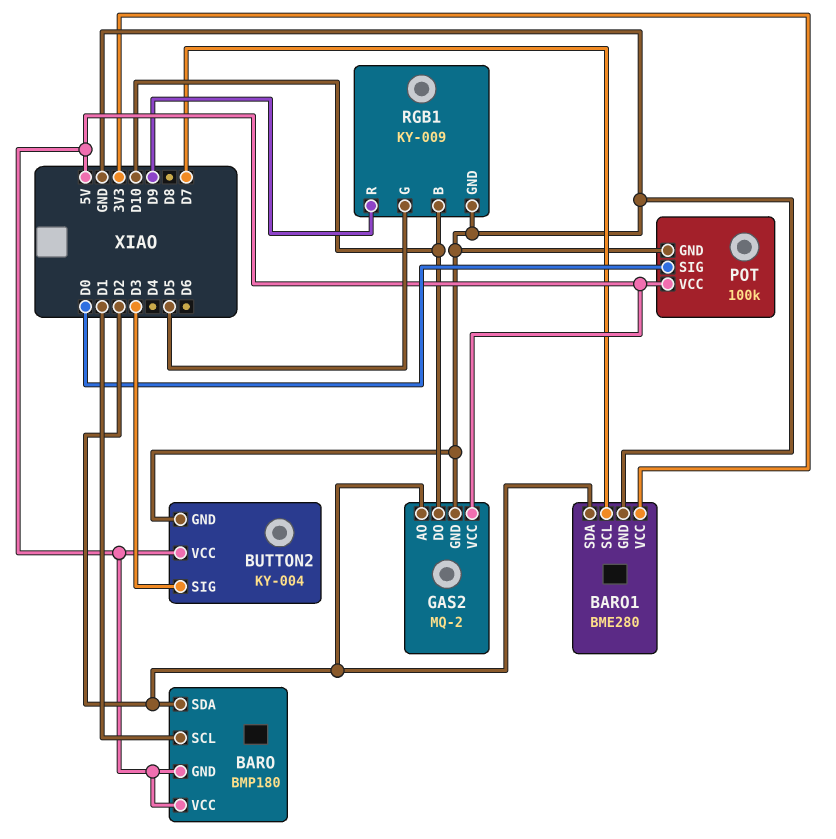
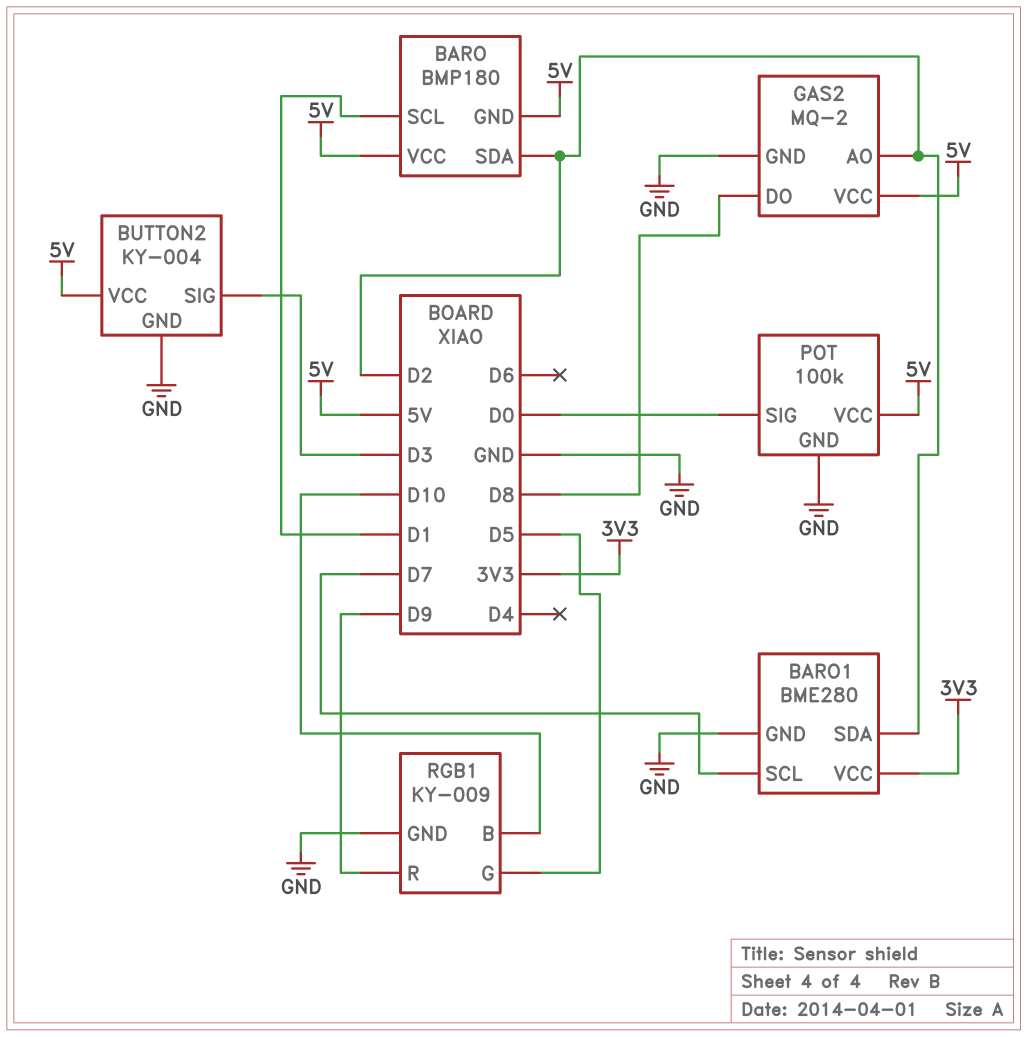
GAS2 pin DO: D10 -> D8

